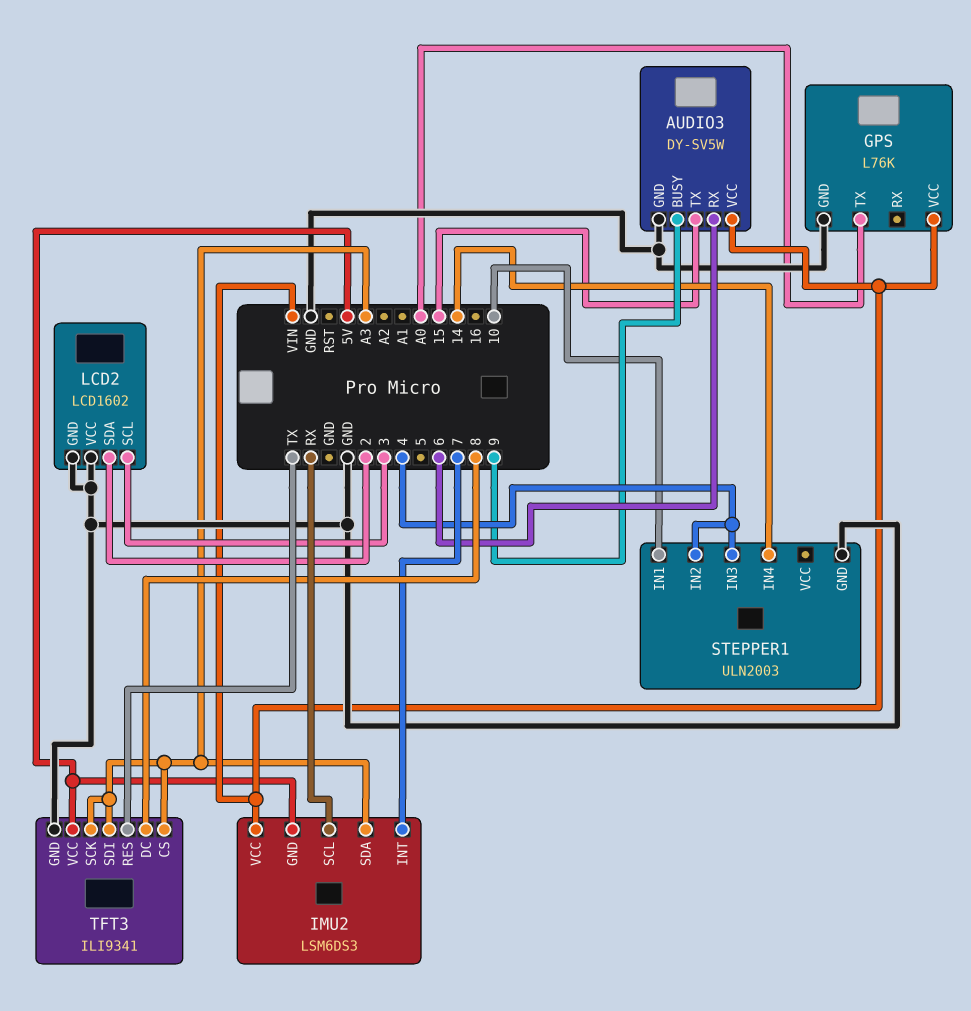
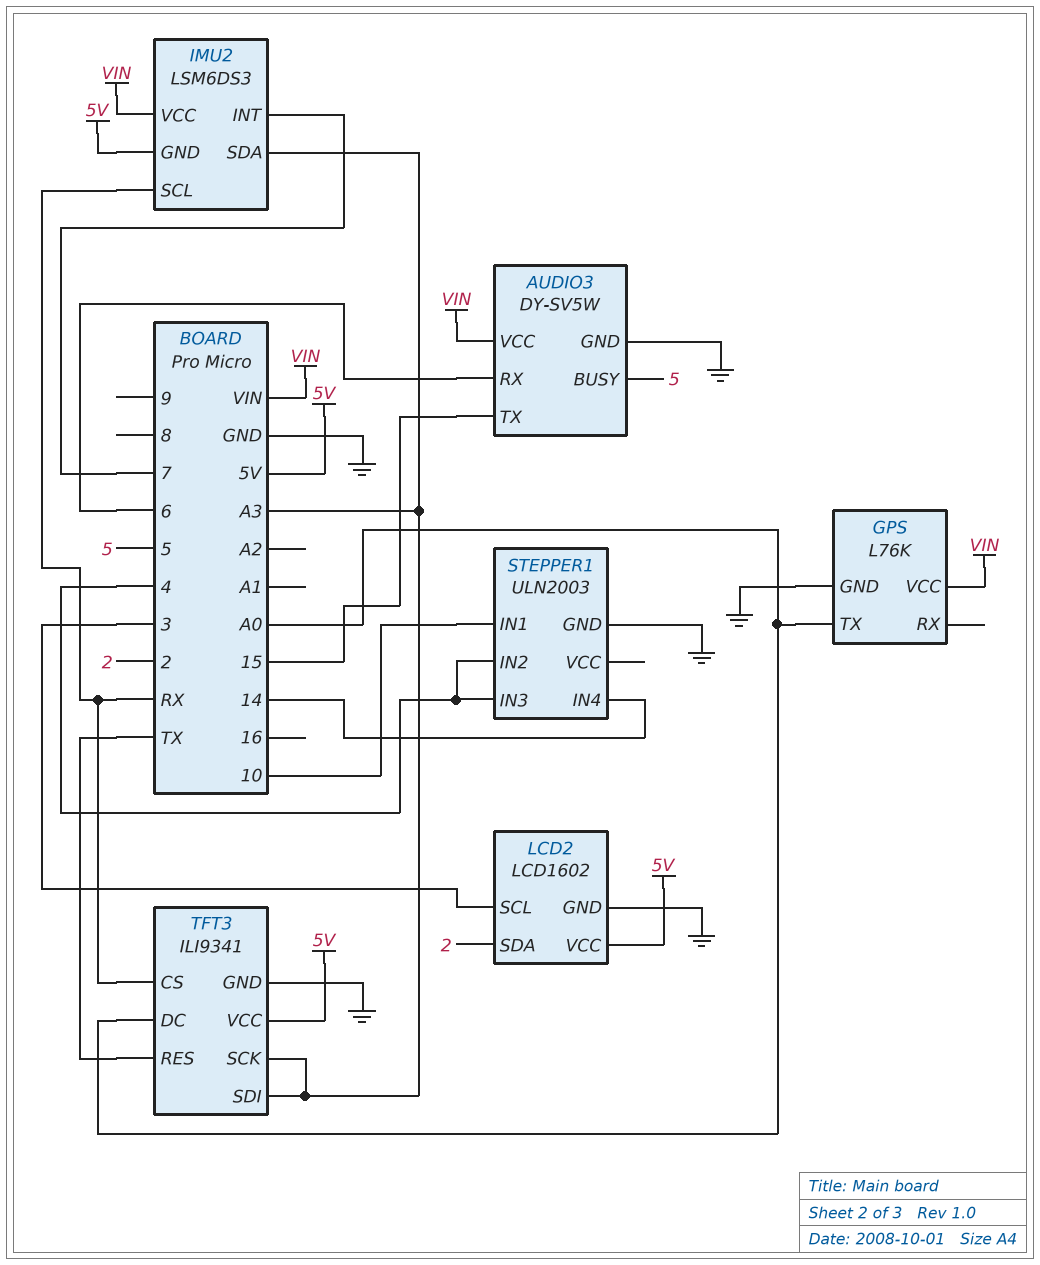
AUDIO3 pin BUSY: 9 -> 5
LCD2 pin VCC: GND -> 5V
TFT3 pin CS: A3 -> RX
TFT3 pin DC: 8 -> A0

